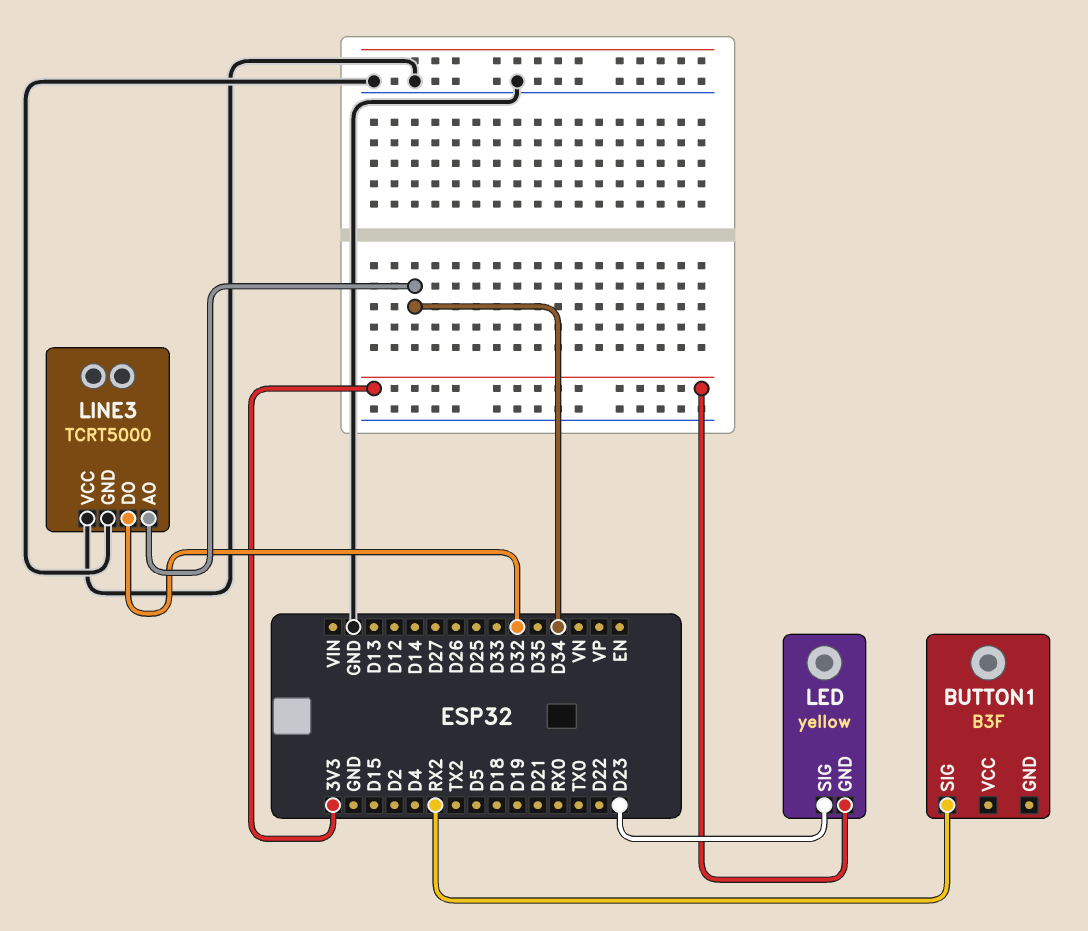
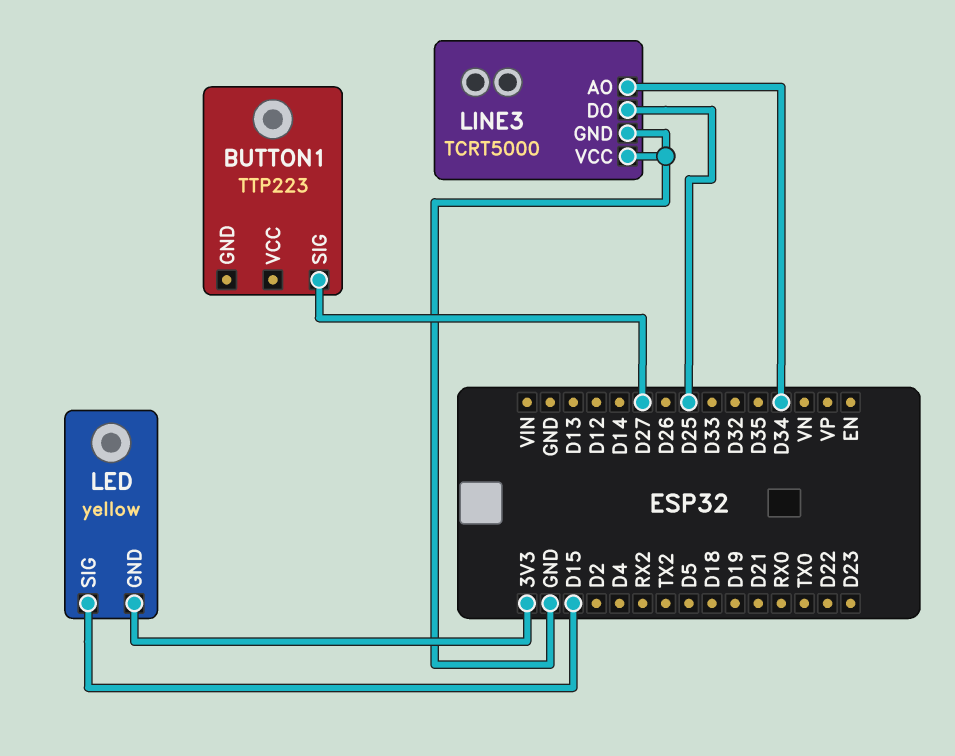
BUTTON1: B3F -> TTP223
BUTTON1 pin SIG: RX2 -> D27
LED pin SIG: D23 -> D15
LINE3 pin DO: D32 -> D25

